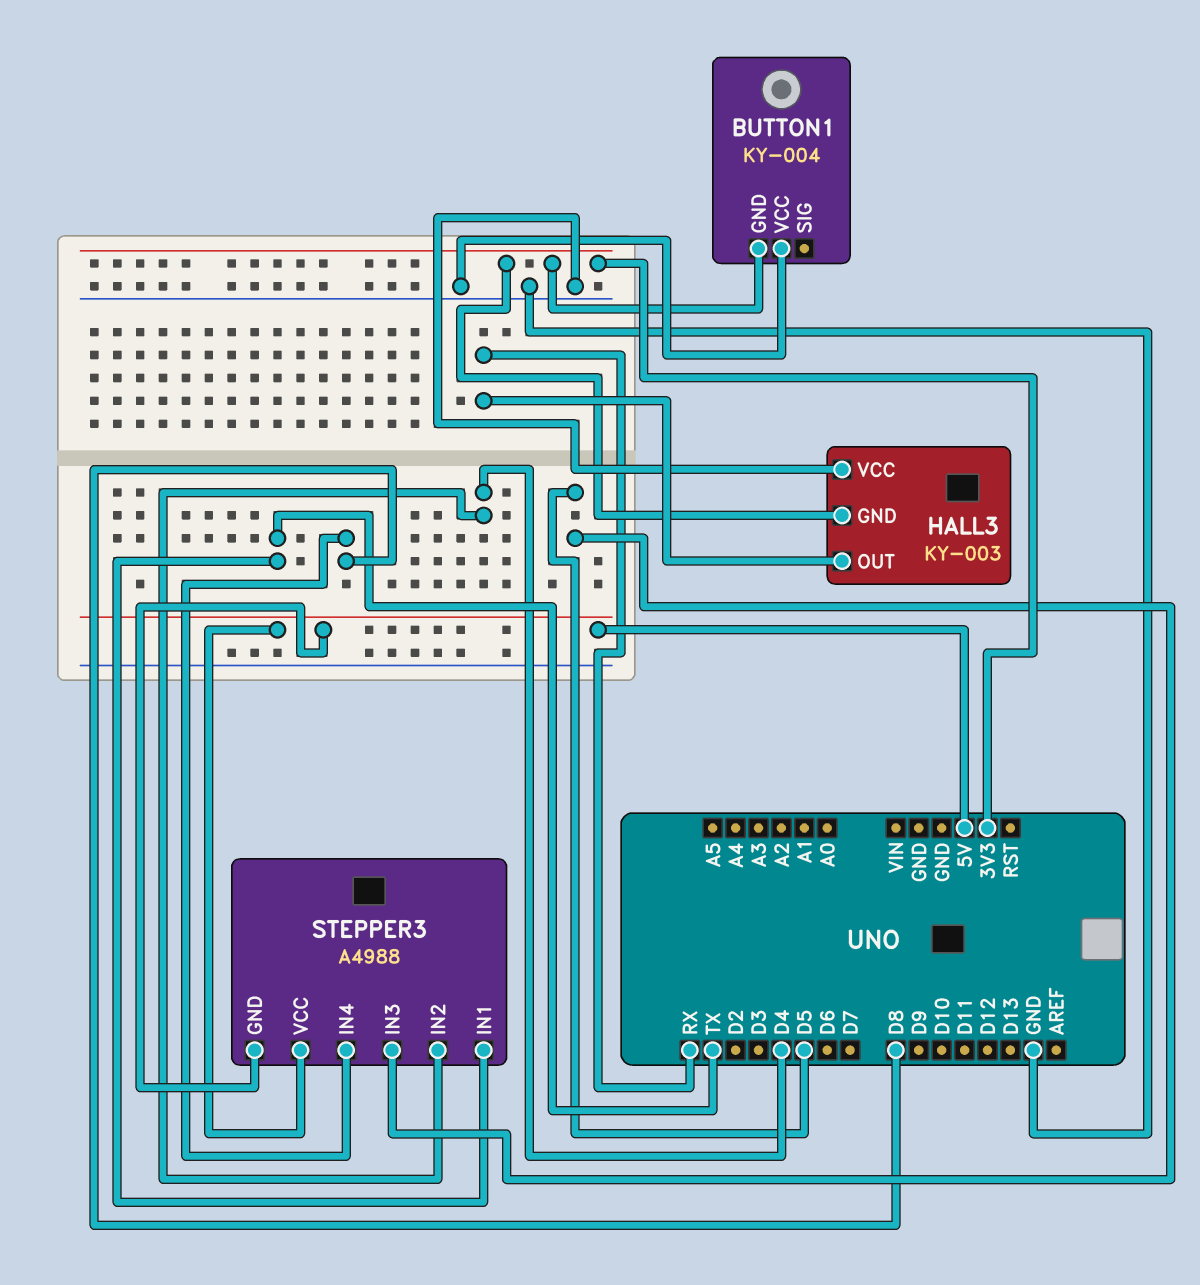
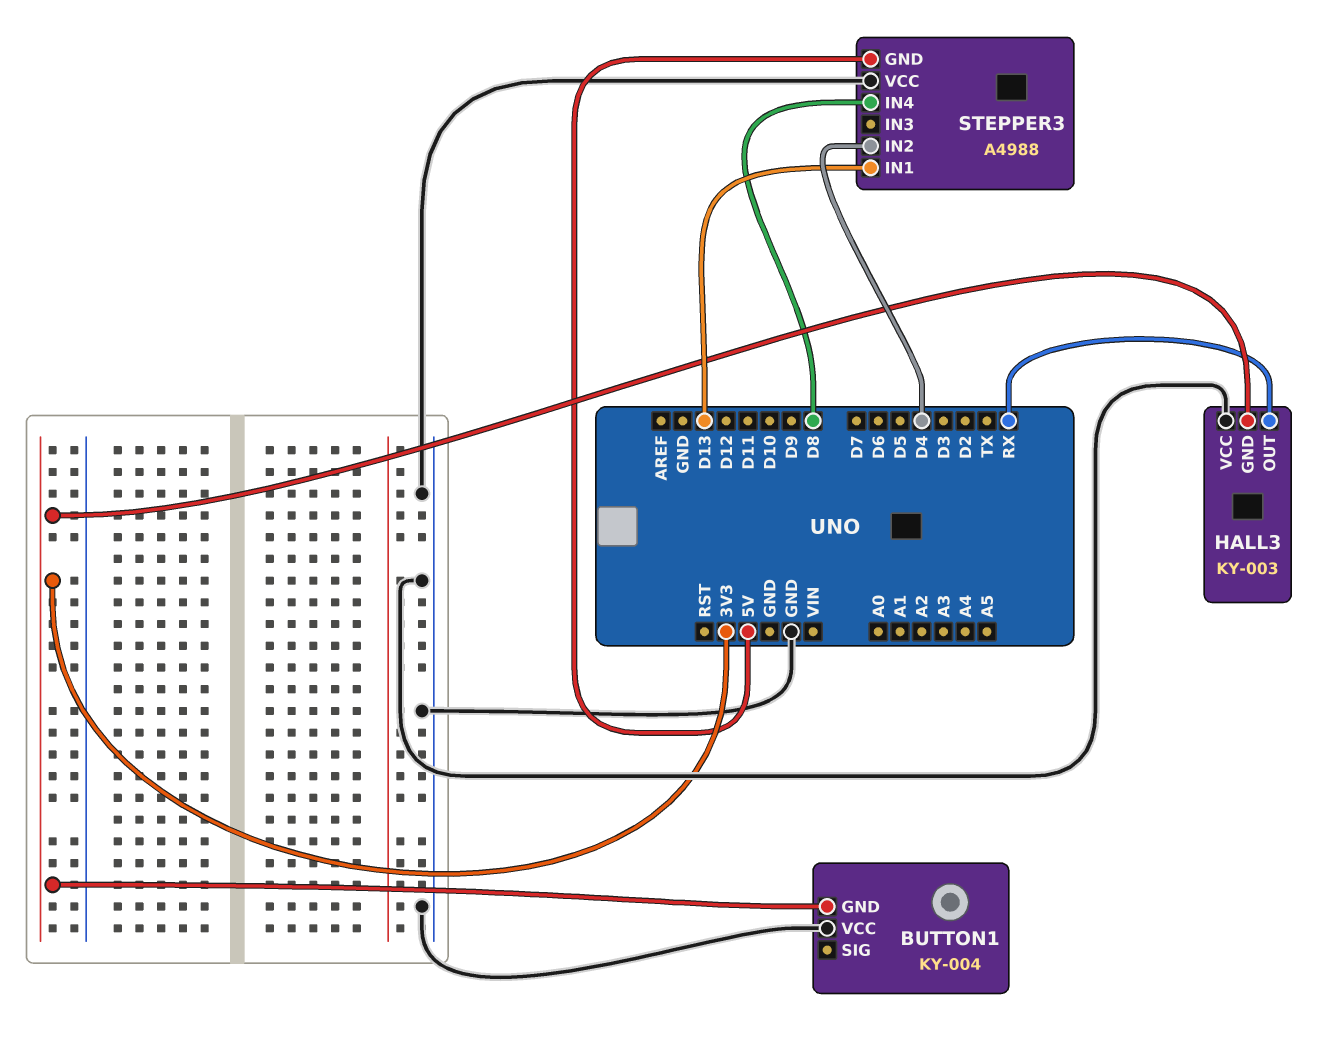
STEPPER3 pin IN1: TX -> D13
STEPPER3 pin IN3: D5 -> none
STEPPER3 pin VCC: 5V -> GND

